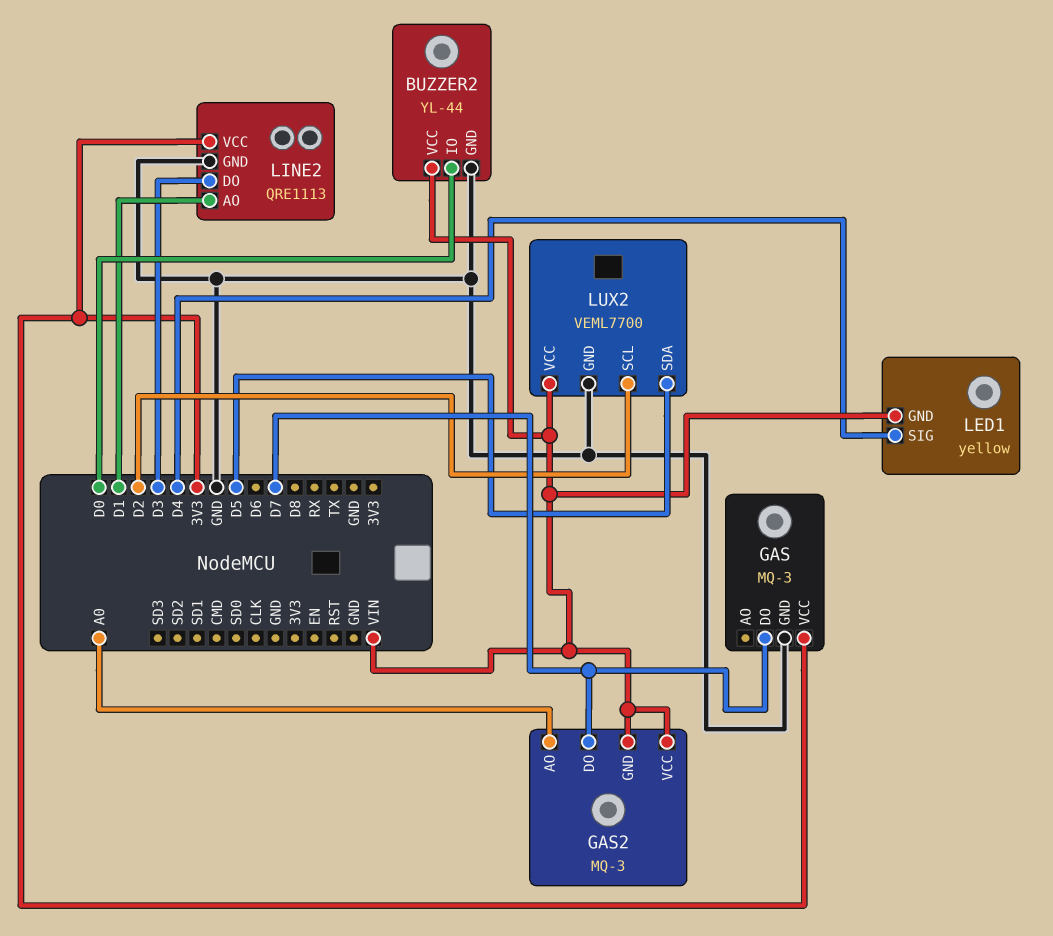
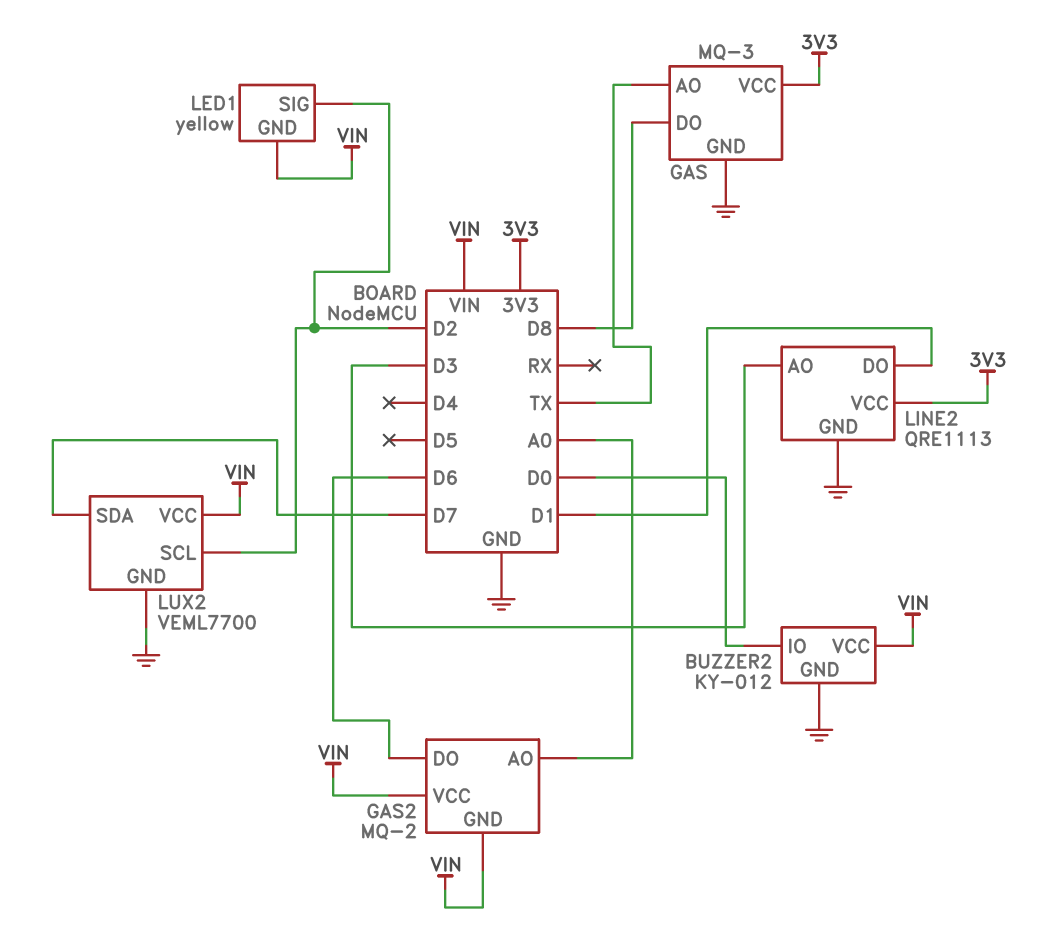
BUZZER2: YL-44 -> KY-012
GAS pin AO: none -> TX
GAS pin DO: D7 -> D8
GAS2: MQ-3 -> MQ-2
GAS2 pin DO: D7 -> D6
LED1 pin SIG: D4 -> D2
LINE2 pin AO: D1 -> D3
LINE2 pin DO: D3 -> D1
LUX2 pin SDA: D5 -> D7

